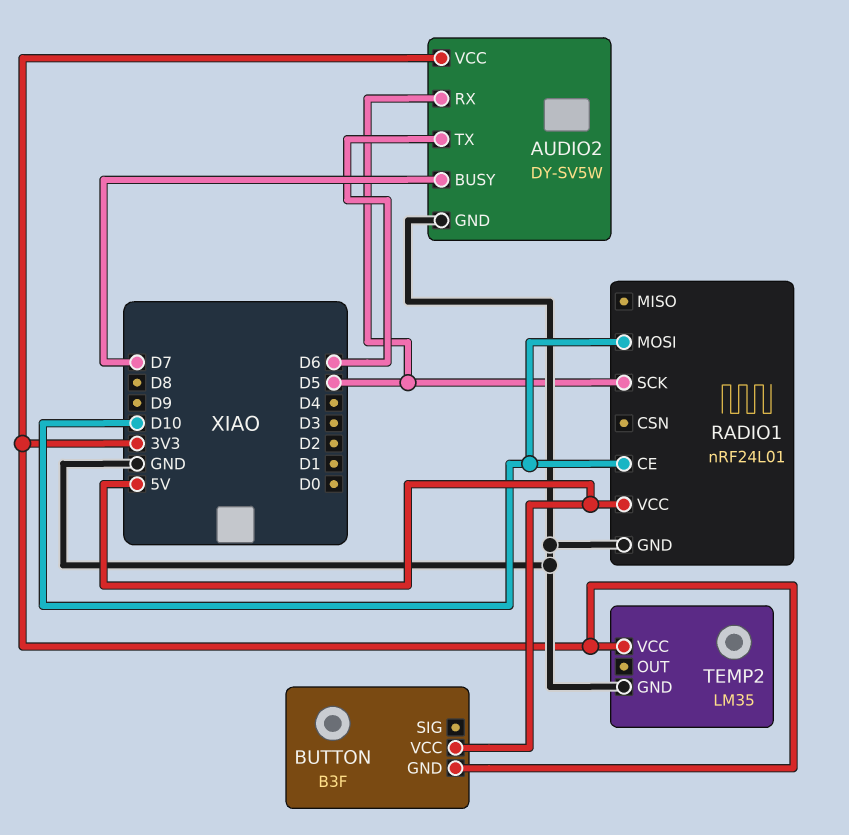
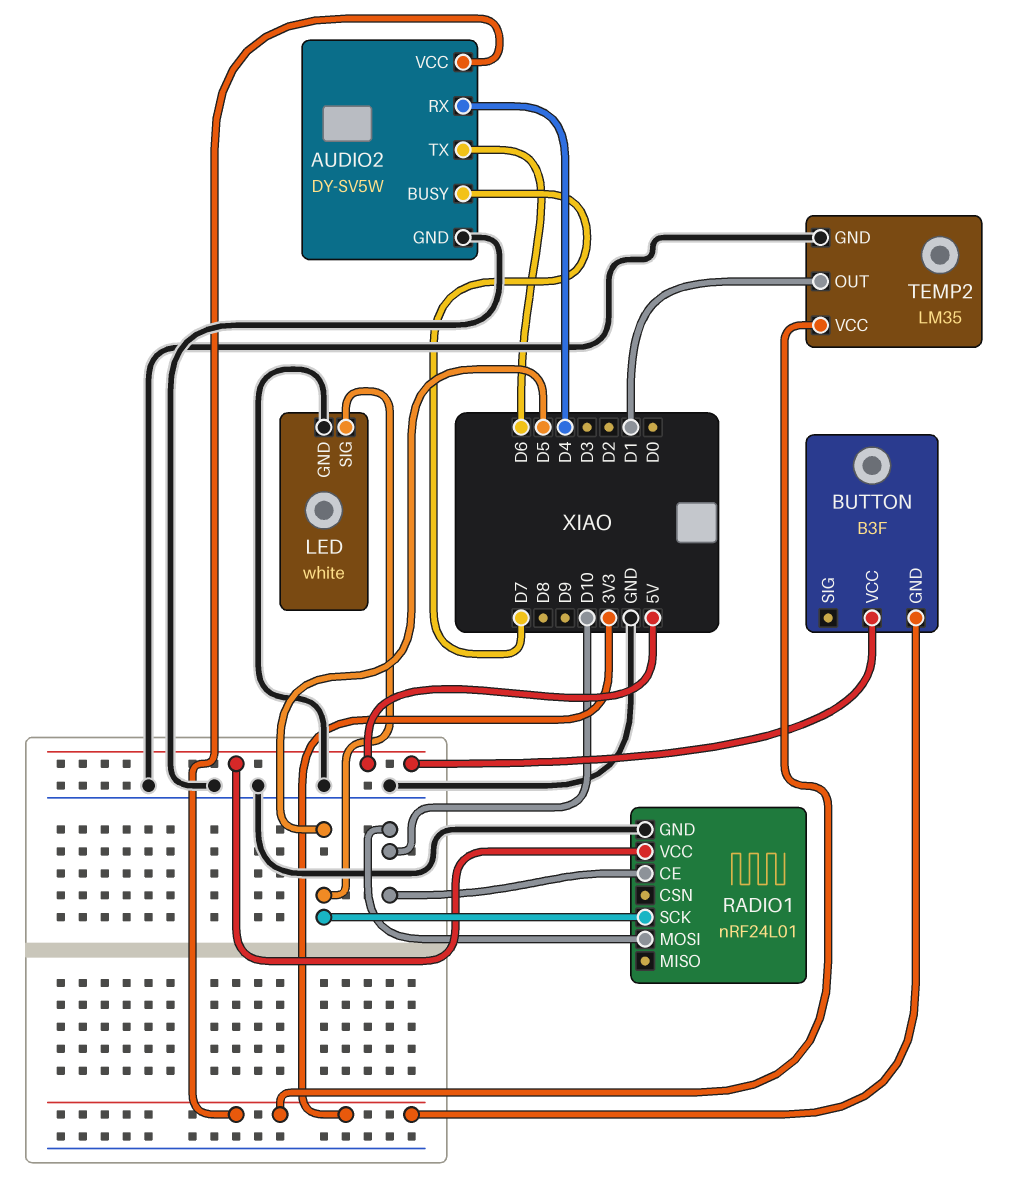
AUDIO2 pin RX: D5 -> D4
LED: none -> white
LED pin GND: none -> GND
LED pin SIG: none -> D5
TEMP2 pin OUT: none -> D1

